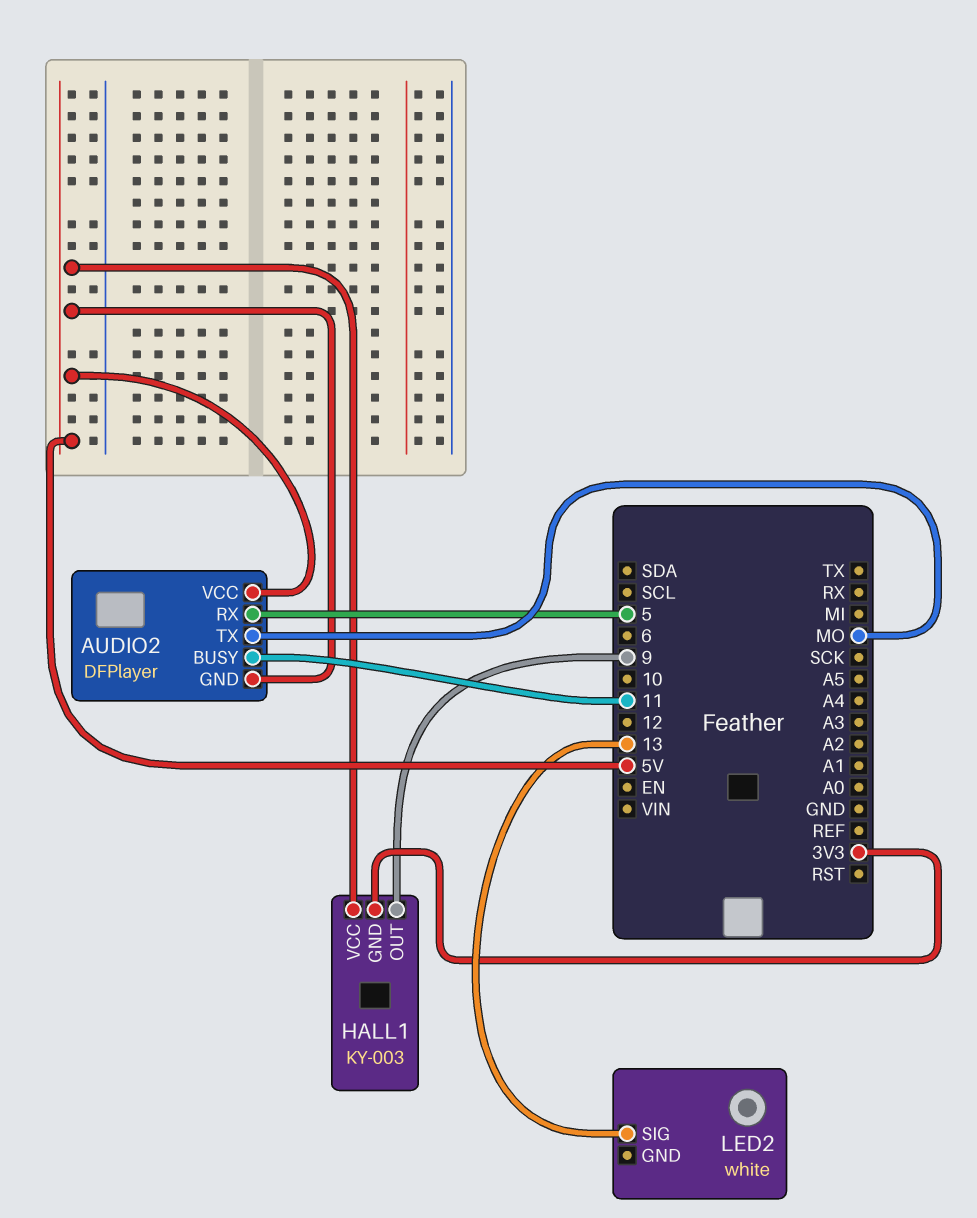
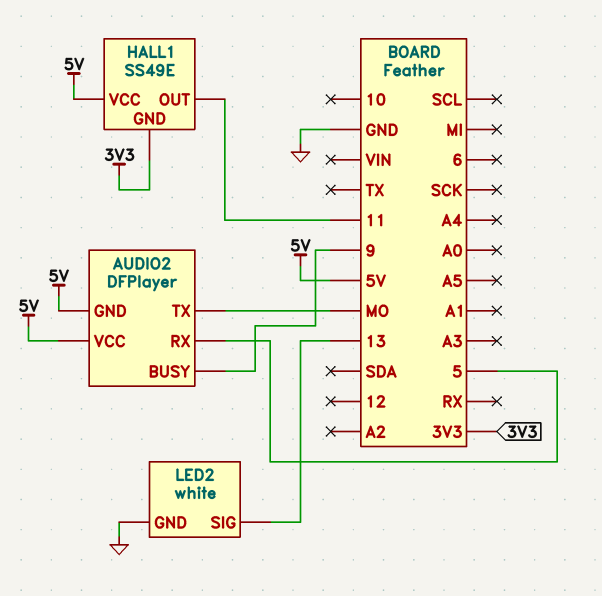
AUDIO2 pin BUSY: 11 -> 9
HALL1: KY-003 -> SS49E
HALL1 pin OUT: 9 -> 11
LED2 pin GND: none -> GND

